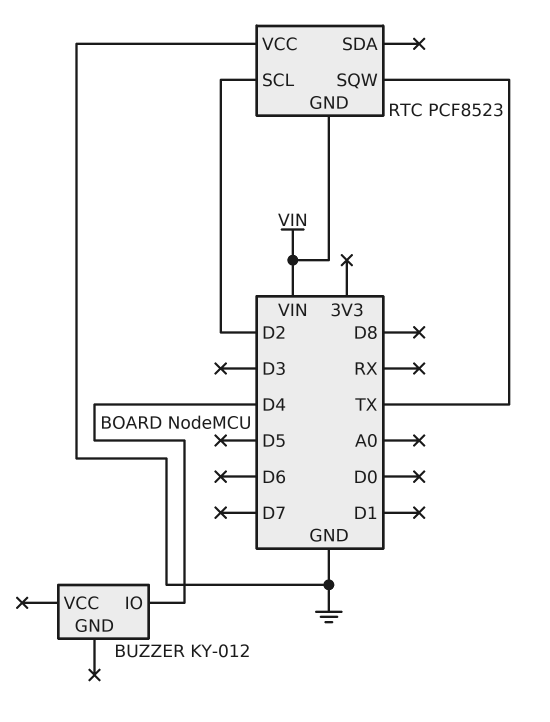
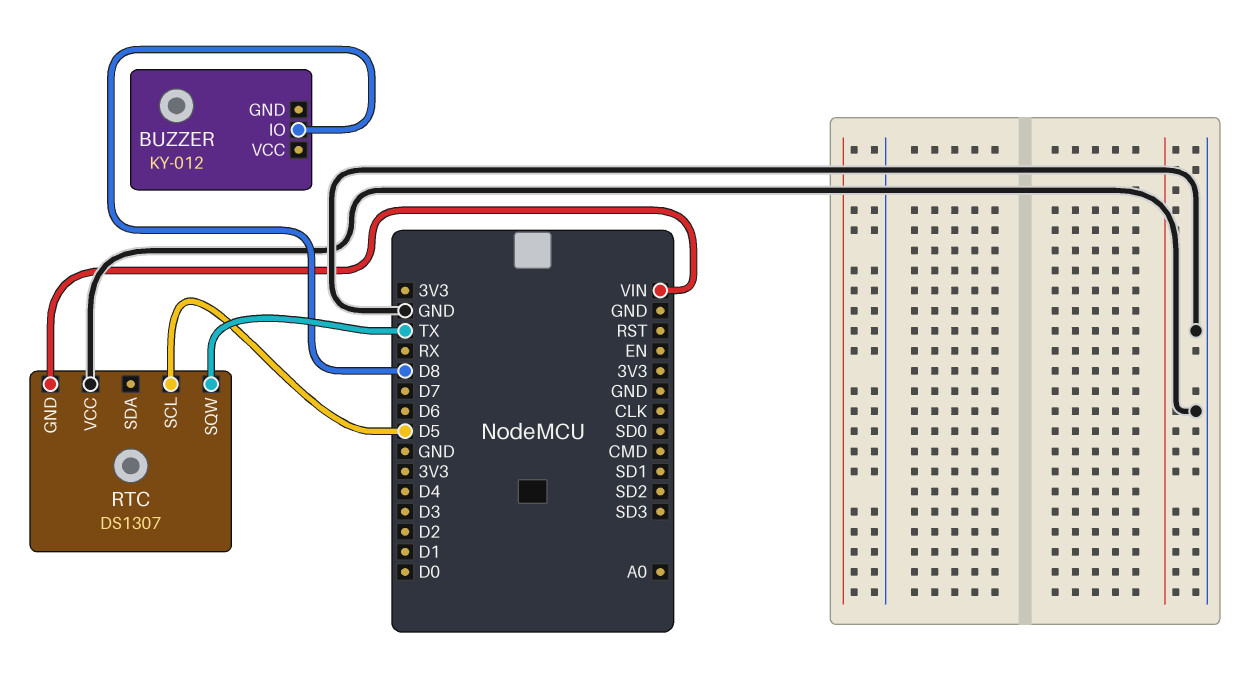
BUZZER pin IO: D4 -> D8
RTC: PCF8523 -> DS1307
RTC pin SCL: D2 -> D5

